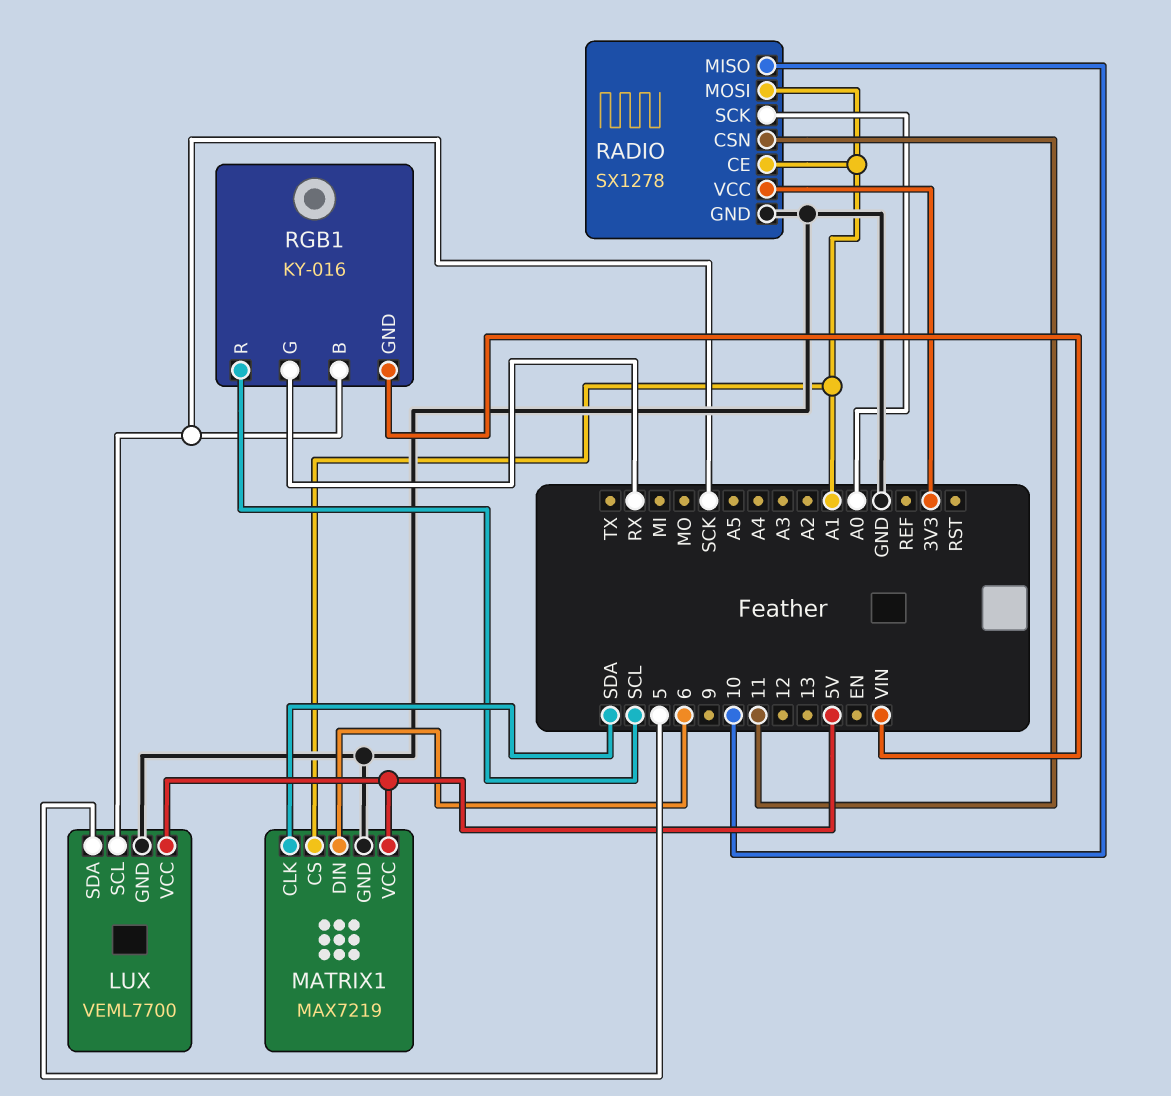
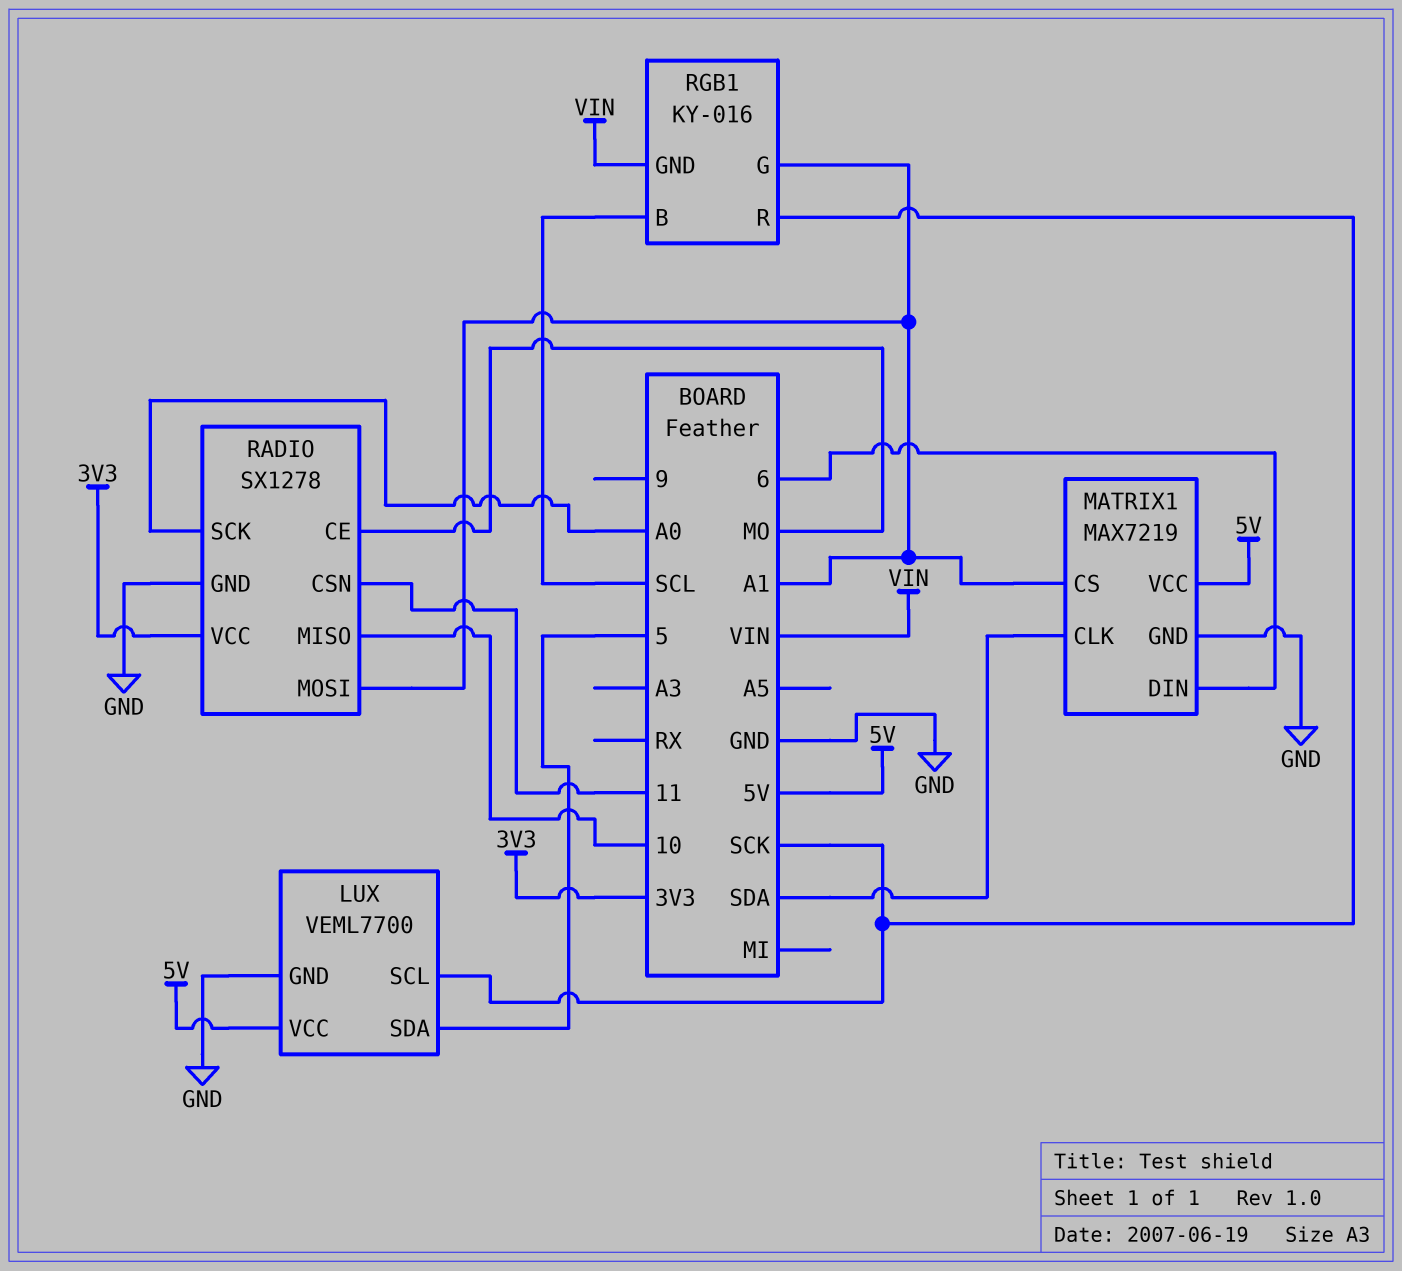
RADIO pin CE: A1 -> MO
RGB1 pin B: SCK -> SCL
RGB1 pin G: RX -> A1
RGB1 pin R: SCL -> SCK

